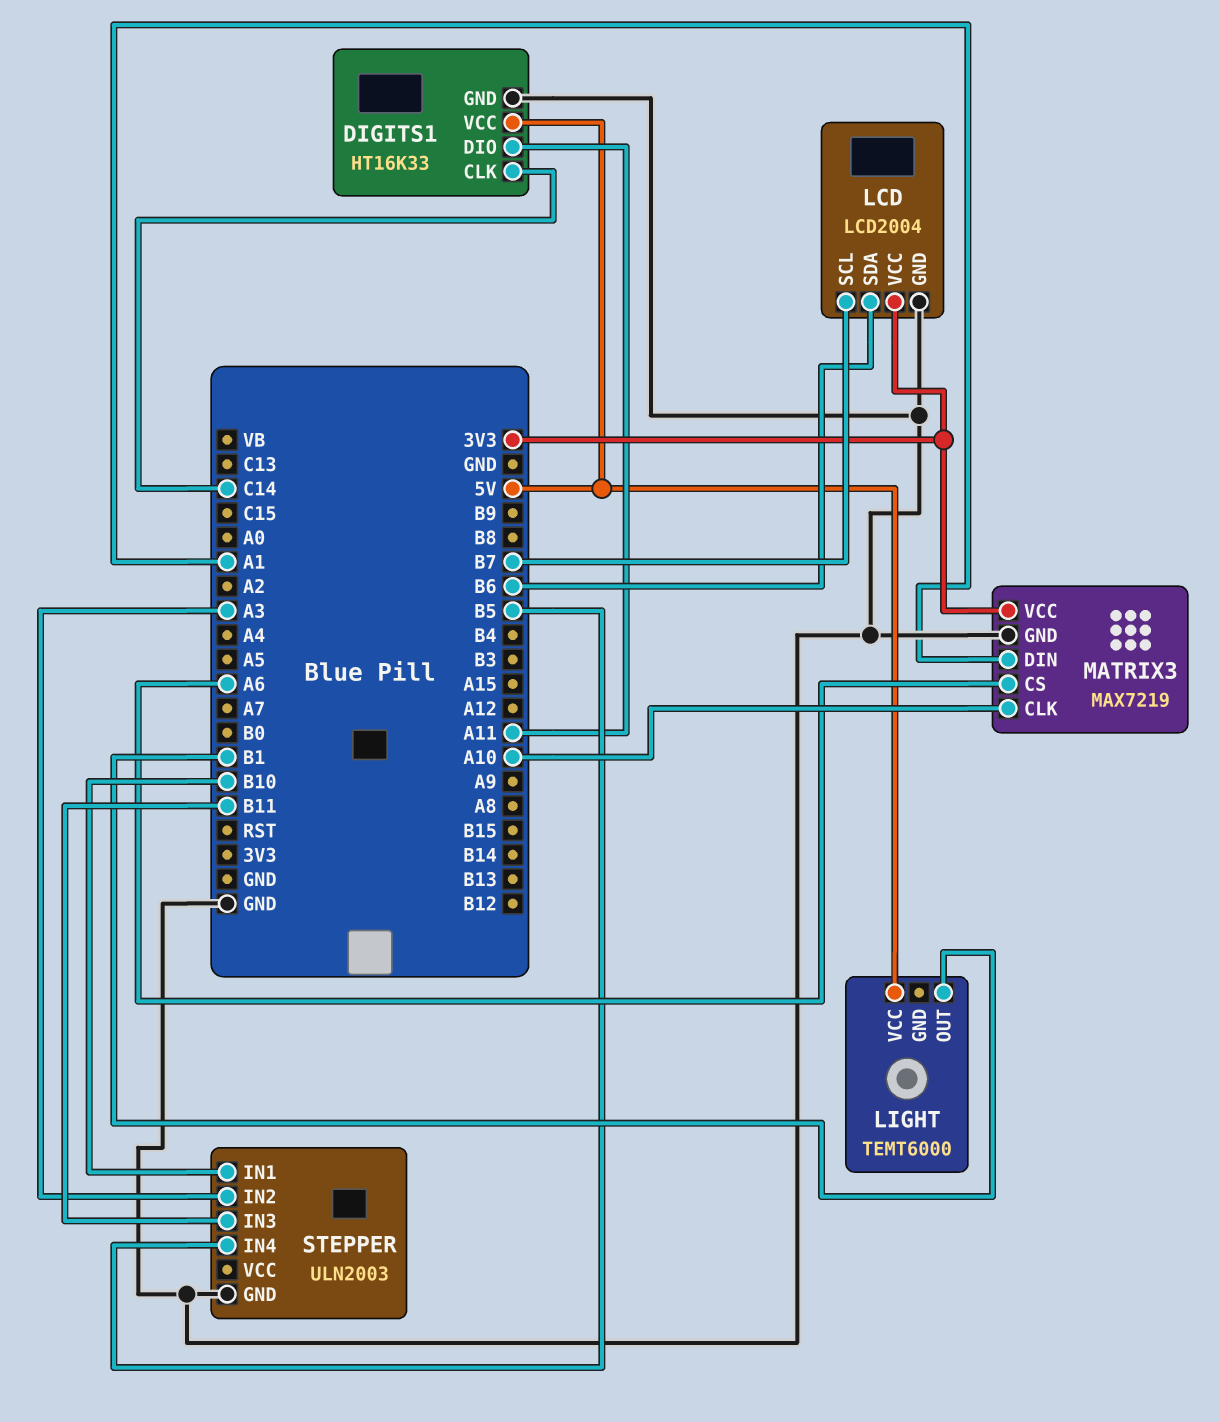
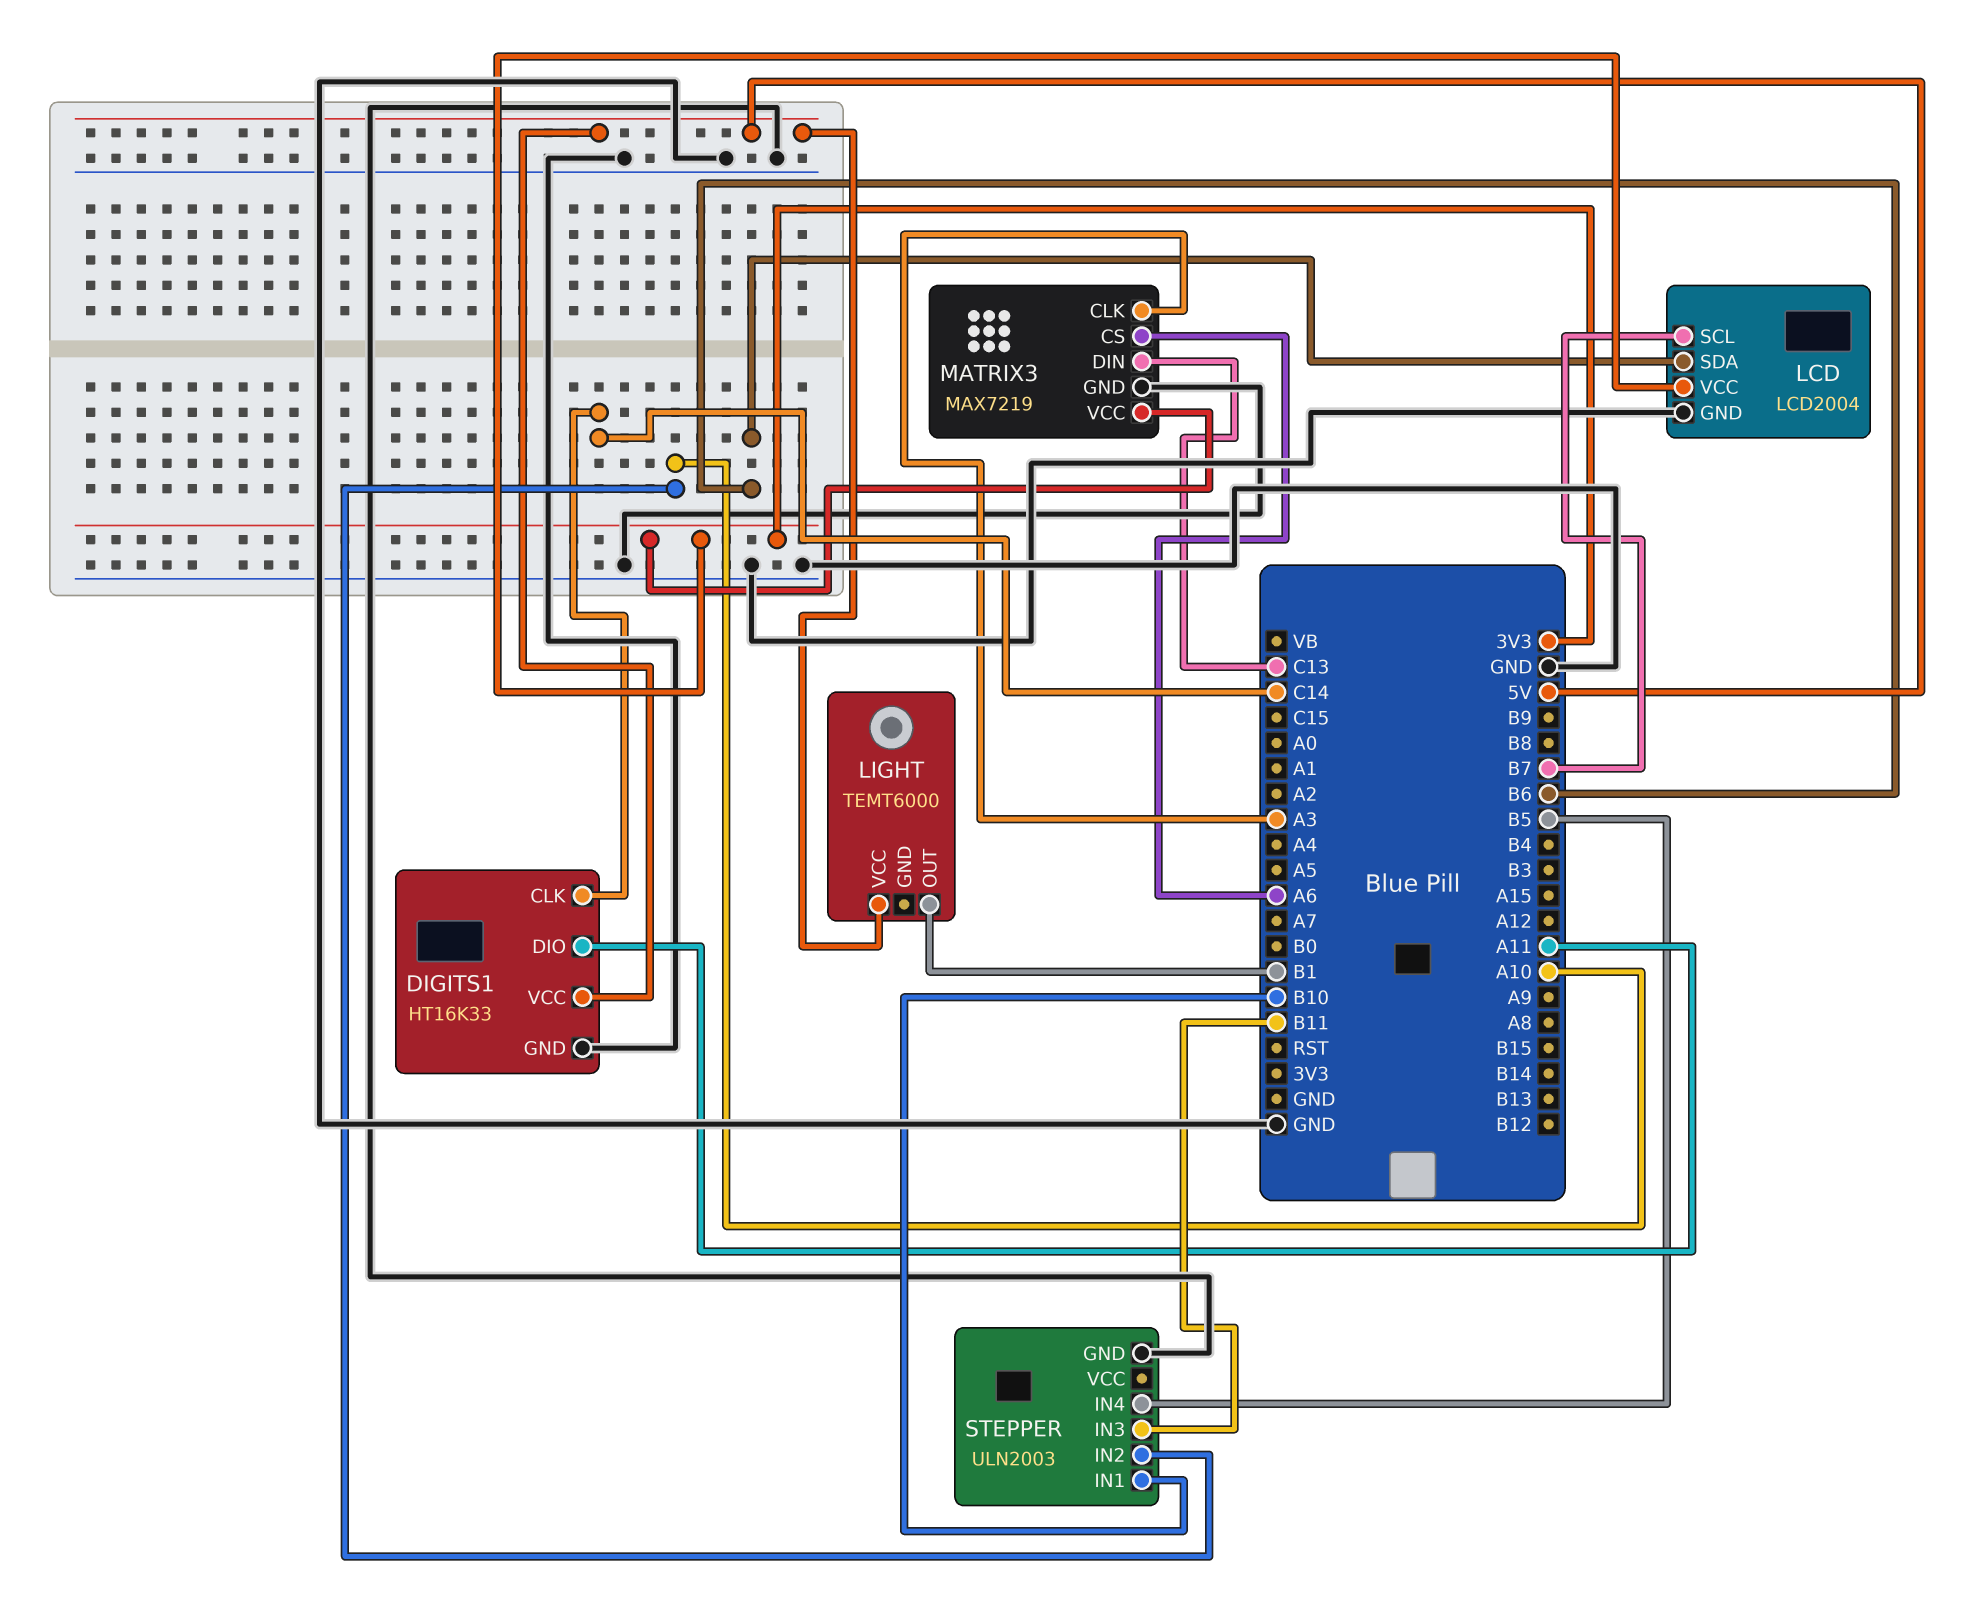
MATRIX3 pin CLK: A10 -> A3
MATRIX3 pin DIN: A1 -> C13
STEPPER pin IN2: A3 -> A10

